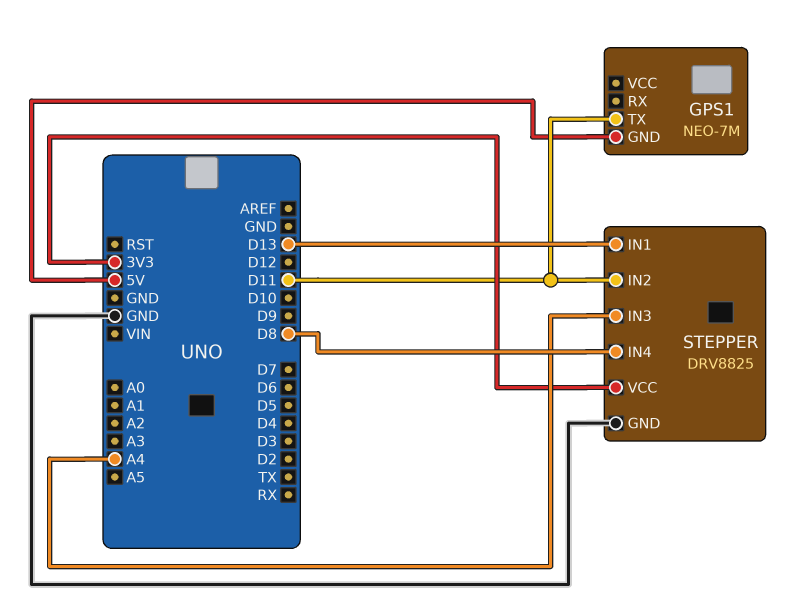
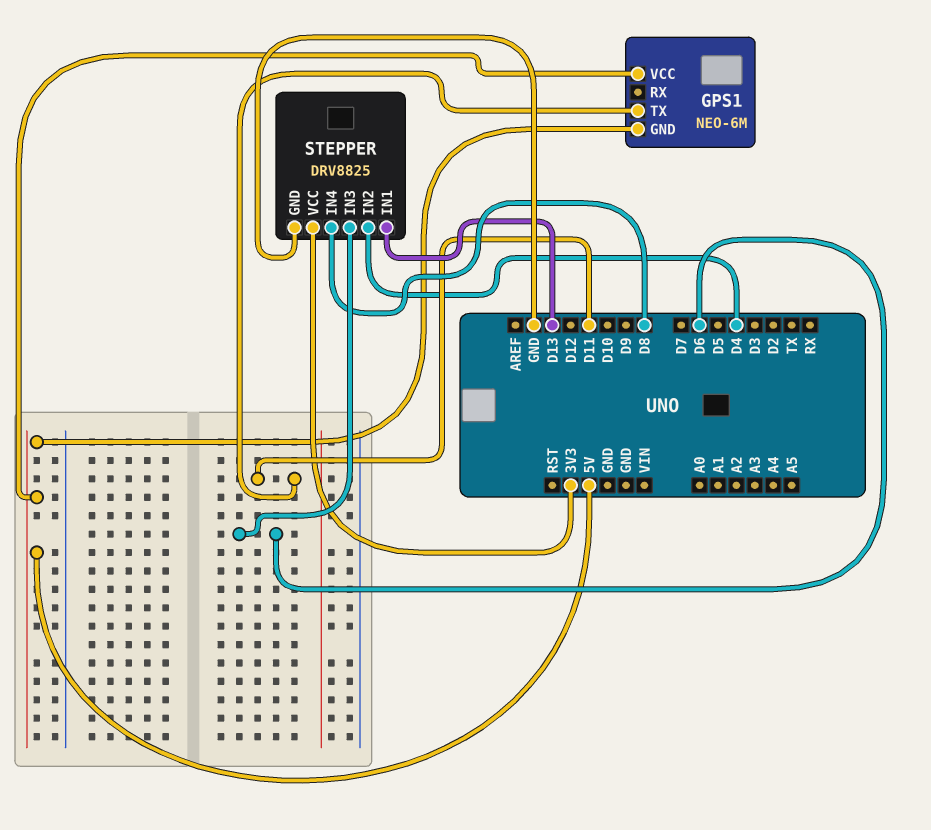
GPS1: NEO-7M -> NEO-6M
GPS1 pin VCC: none -> 5V
STEPPER pin IN2: D11 -> D4
STEPPER pin IN3: A4 -> D6

